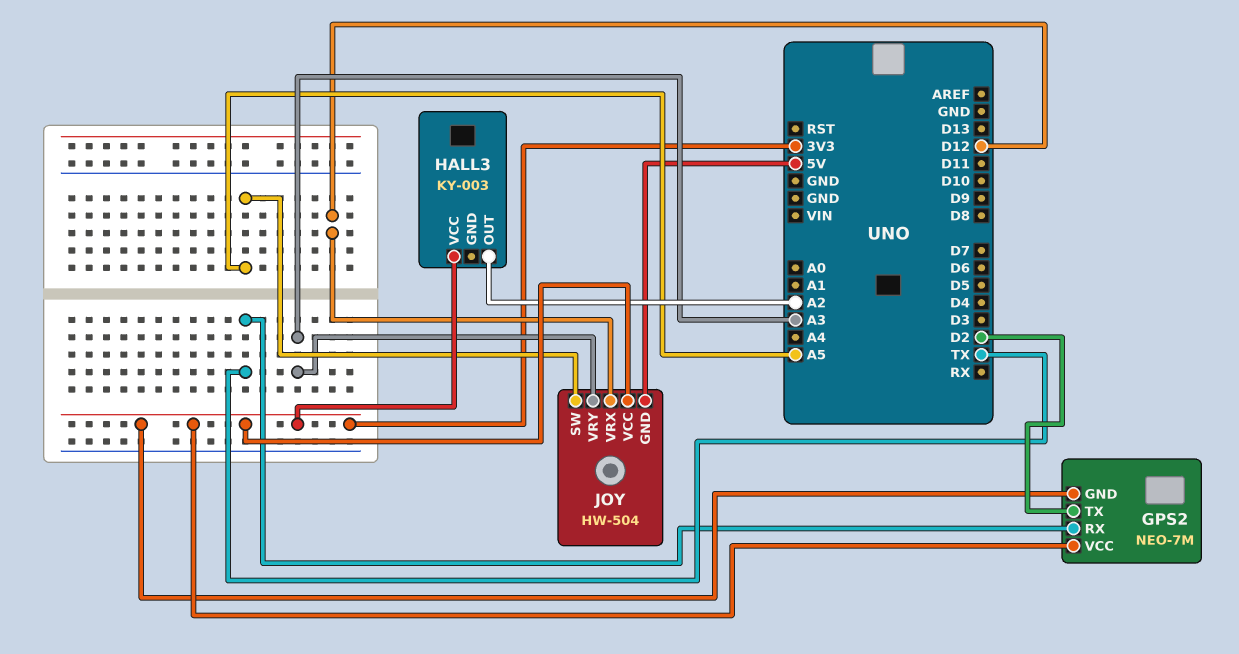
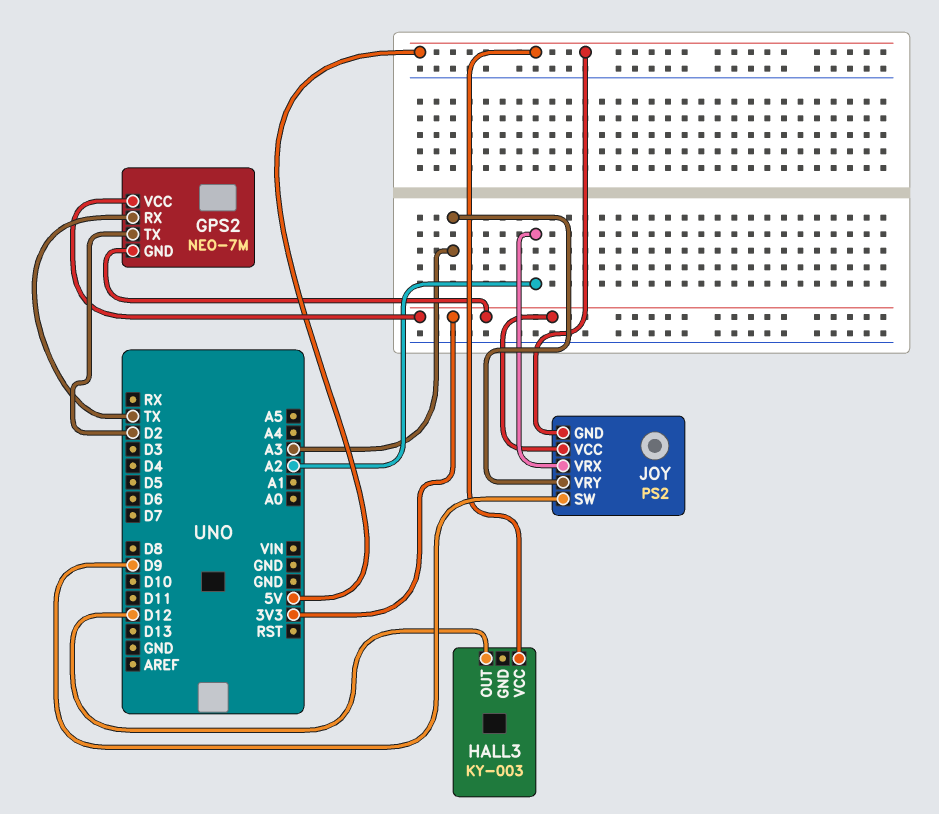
HALL3 pin OUT: A2 -> D12
HALL3 pin VCC: 3V3 -> 5V
JOY: HW-504 -> PS2
JOY pin SW: A5 -> D9
JOY pin VRX: D12 -> A2

